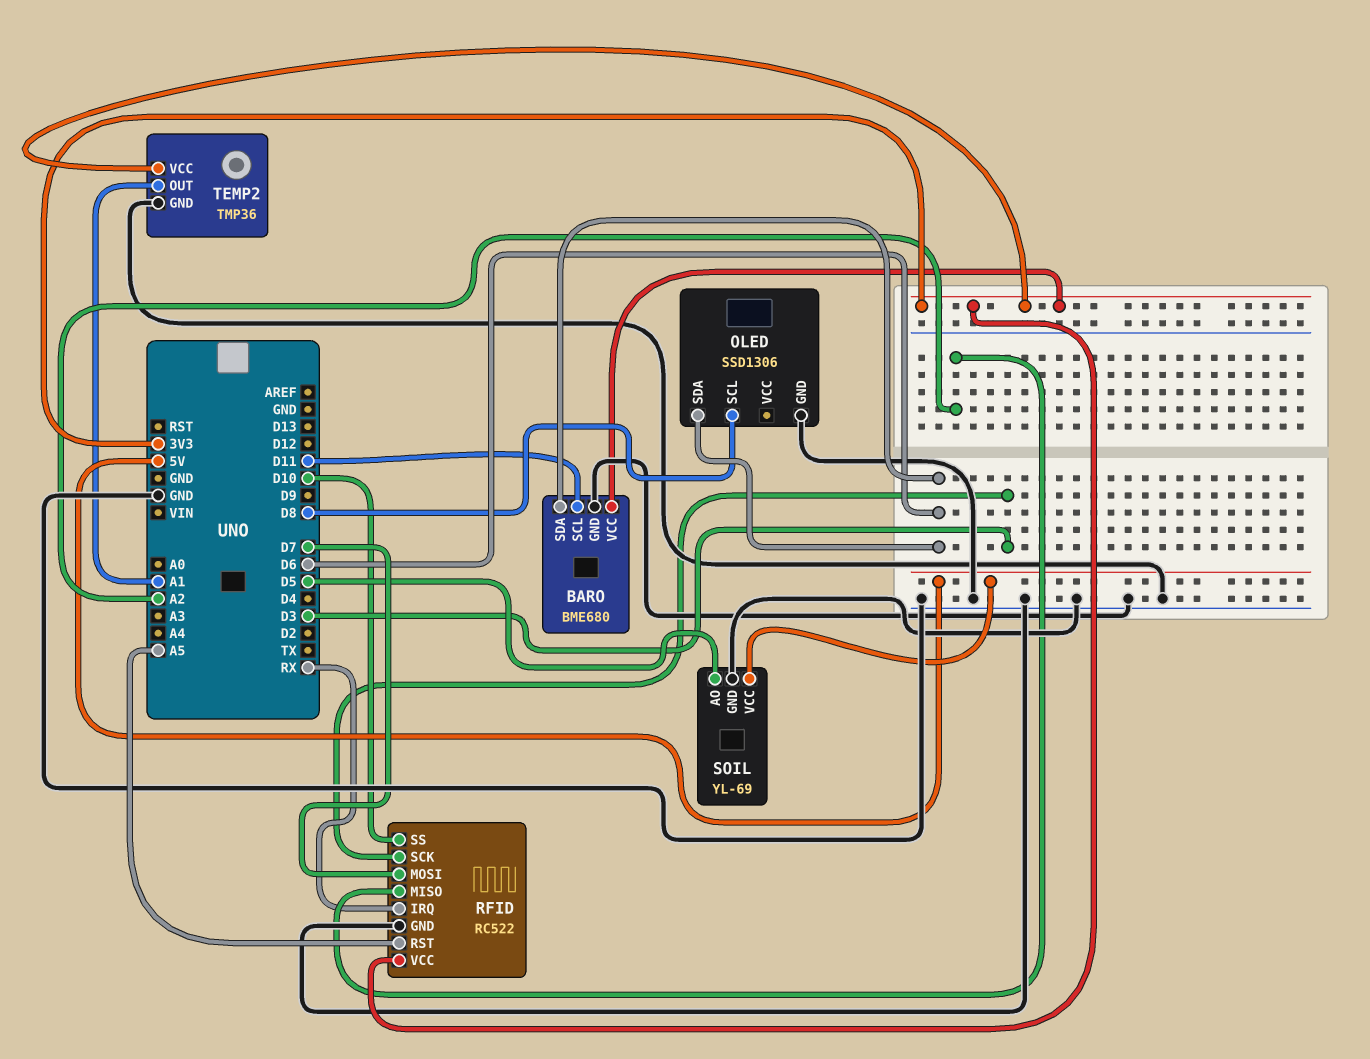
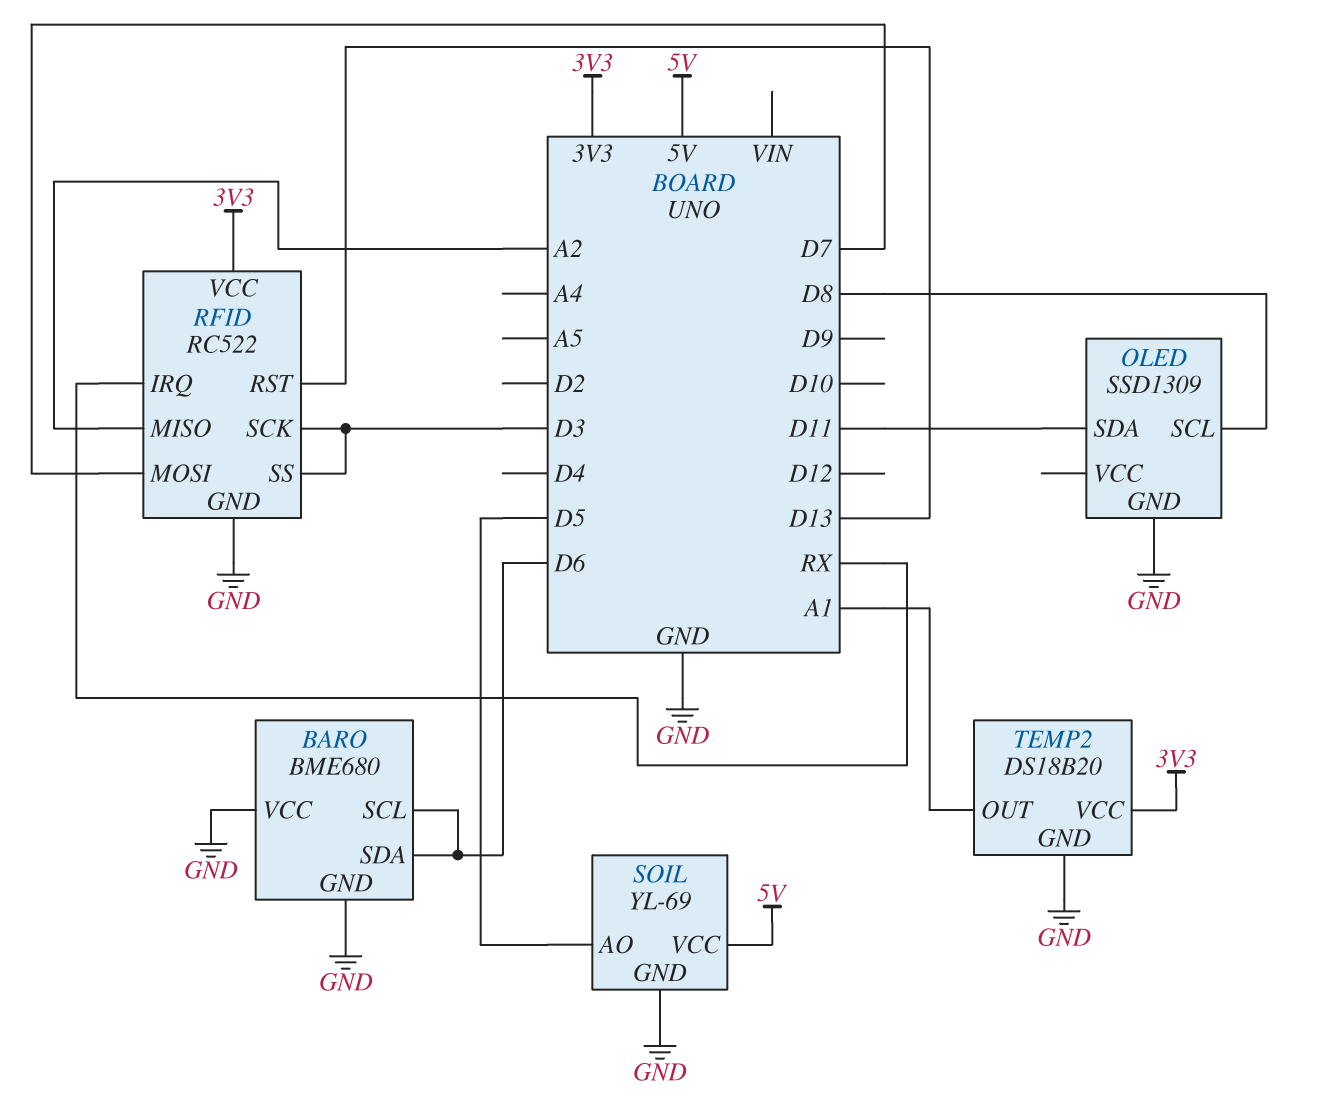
BARO pin SCL: D11 -> D6
BARO pin VCC: 3V3 -> GND
OLED: SSD1306 -> SSD1309
OLED pin SDA: D6 -> D11
RFID pin RST: A5 -> D13
RFID pin SS: D10 -> D3
TEMP2: TMP36 -> DS18B20

